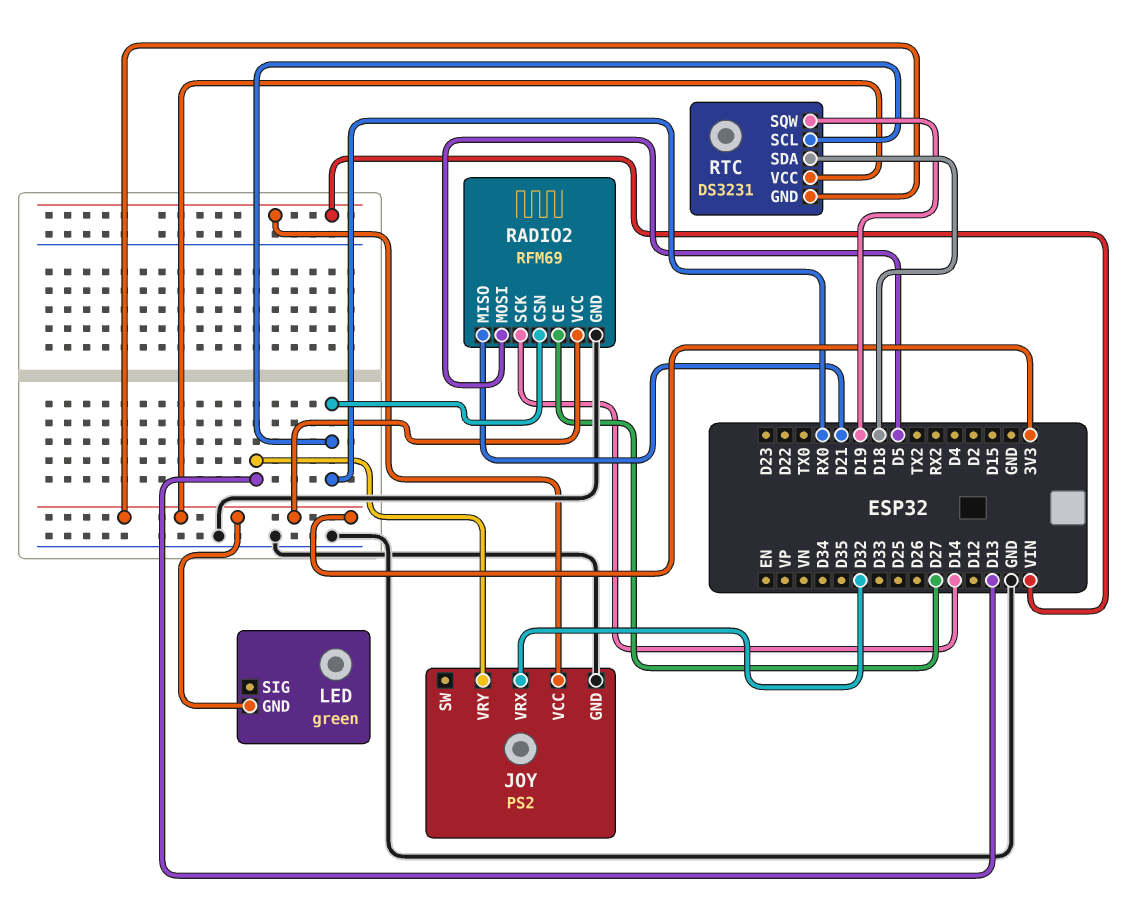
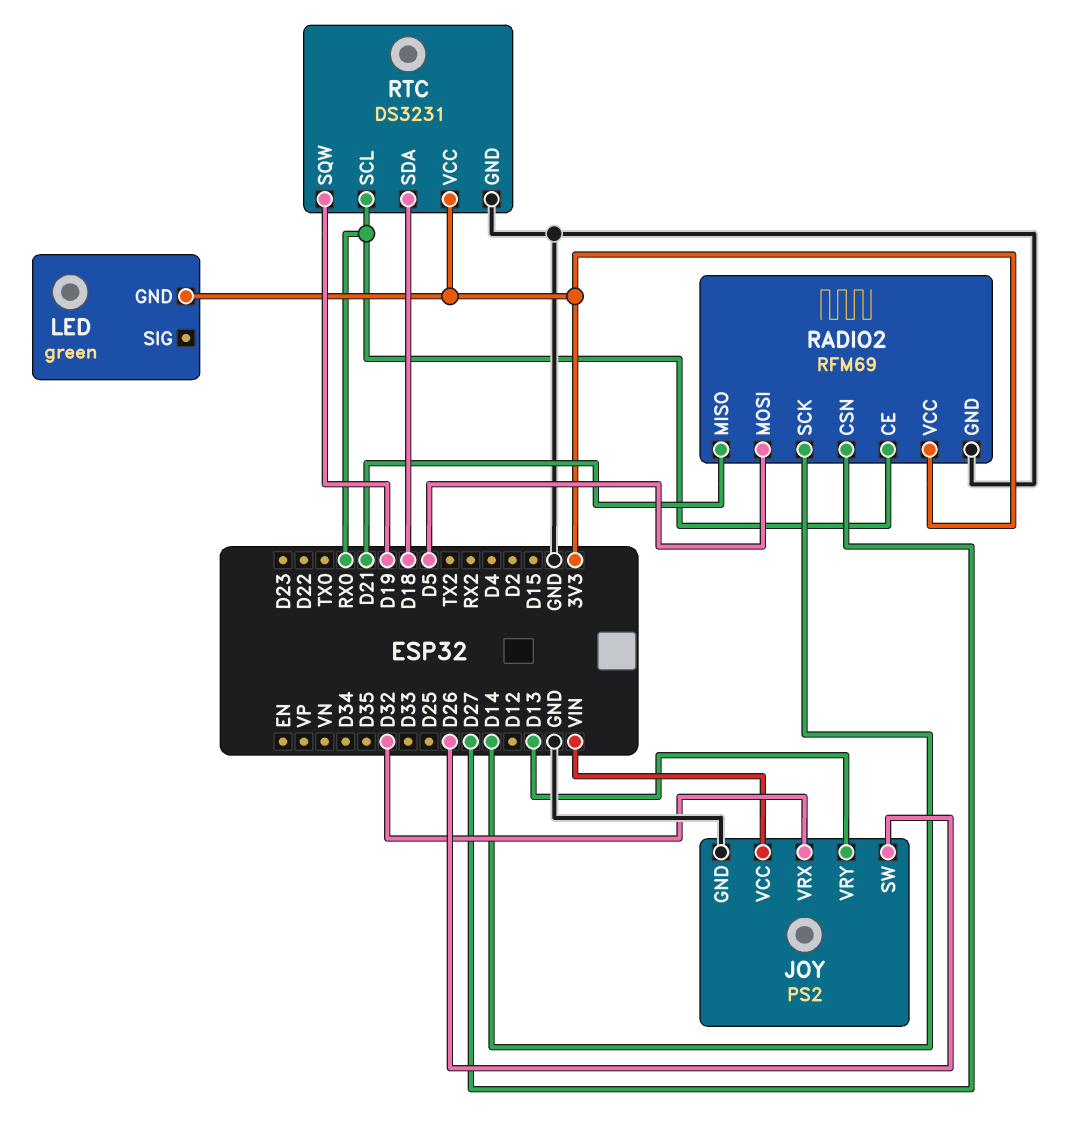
JOY pin SW: none -> D26
RADIO2 pin CE: D27 -> RX0
RADIO2 pin CSN: RX0 -> D27
RTC pin GND: 3V3 -> GND

